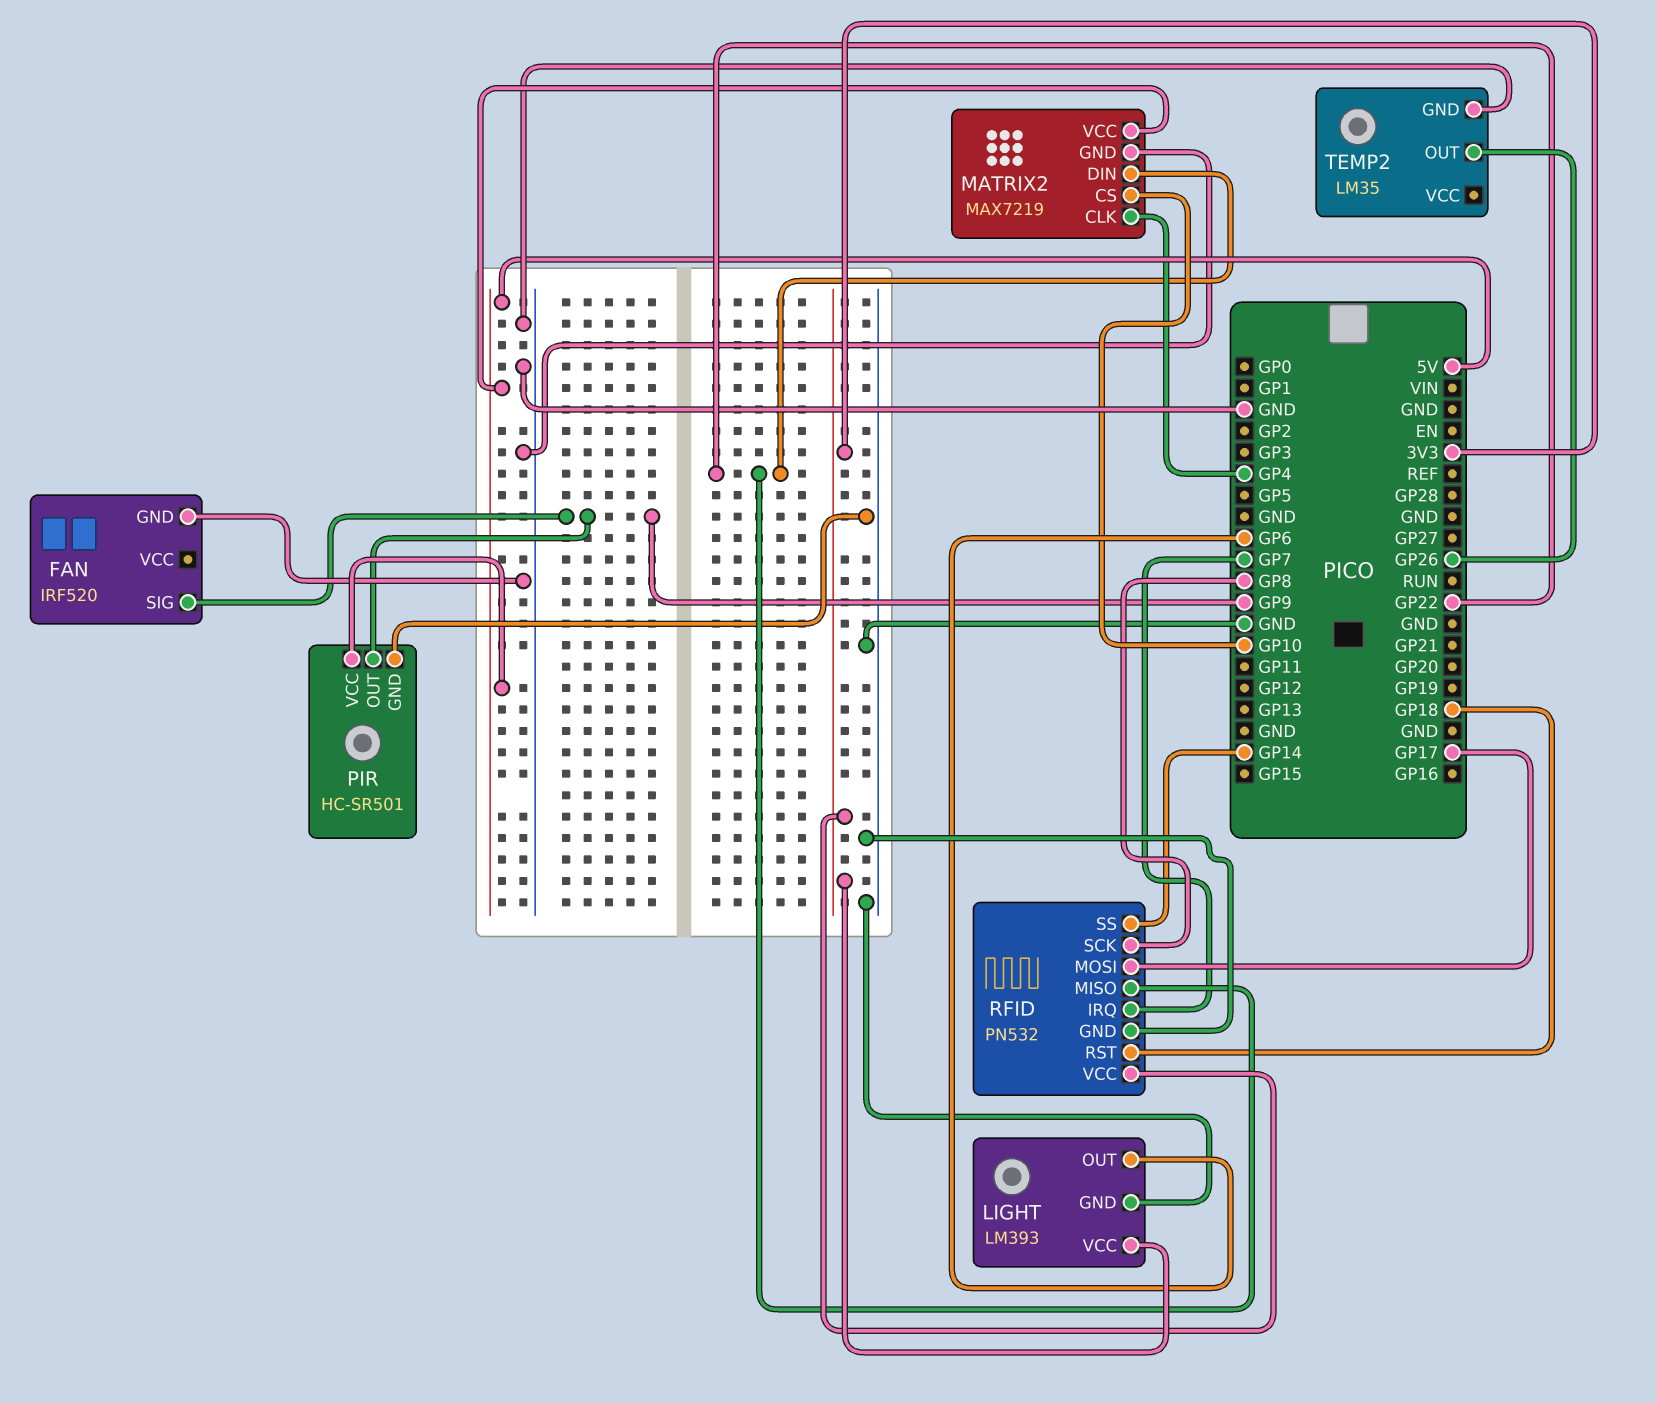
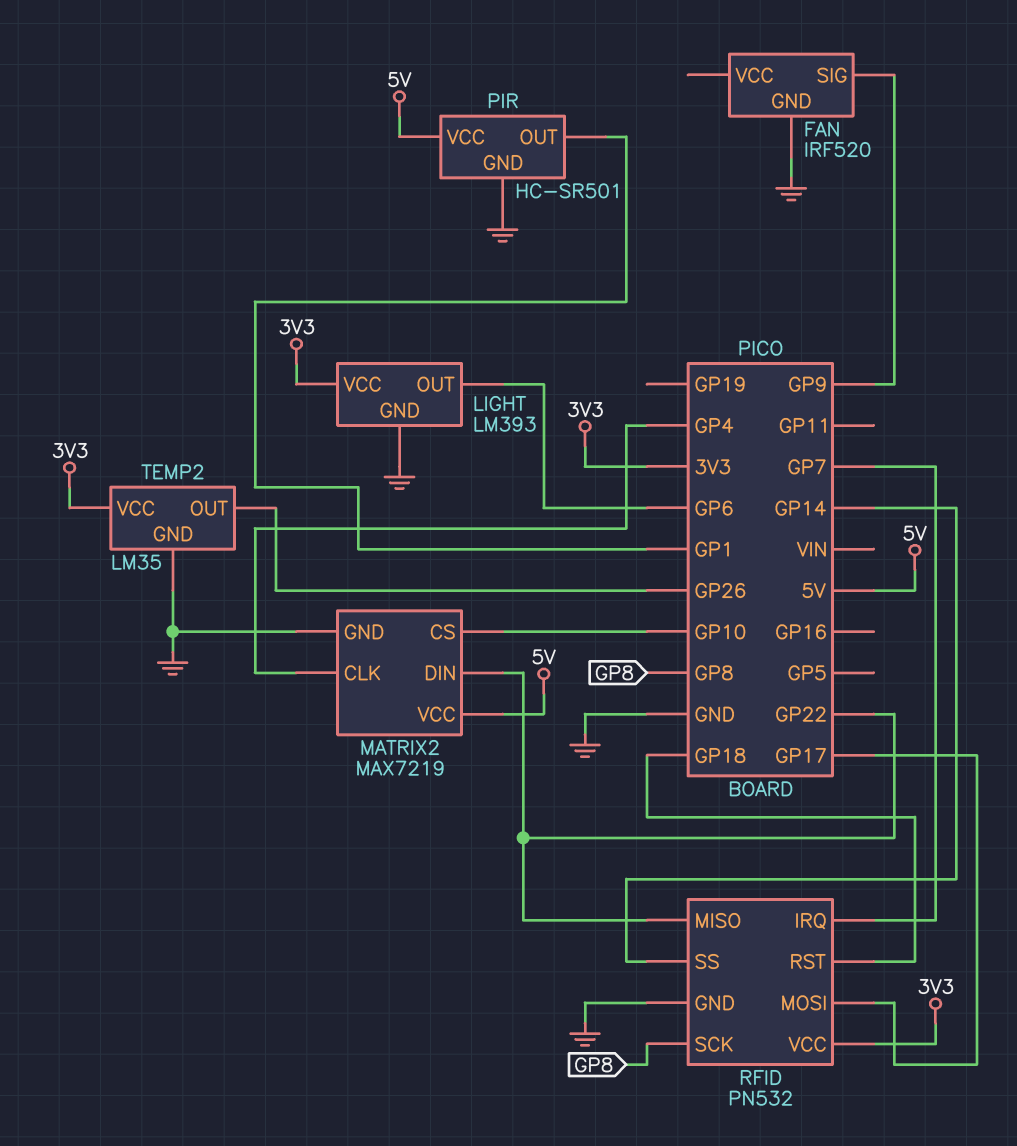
PIR pin OUT: GP9 -> GP1
TEMP2 pin VCC: none -> 3V3

